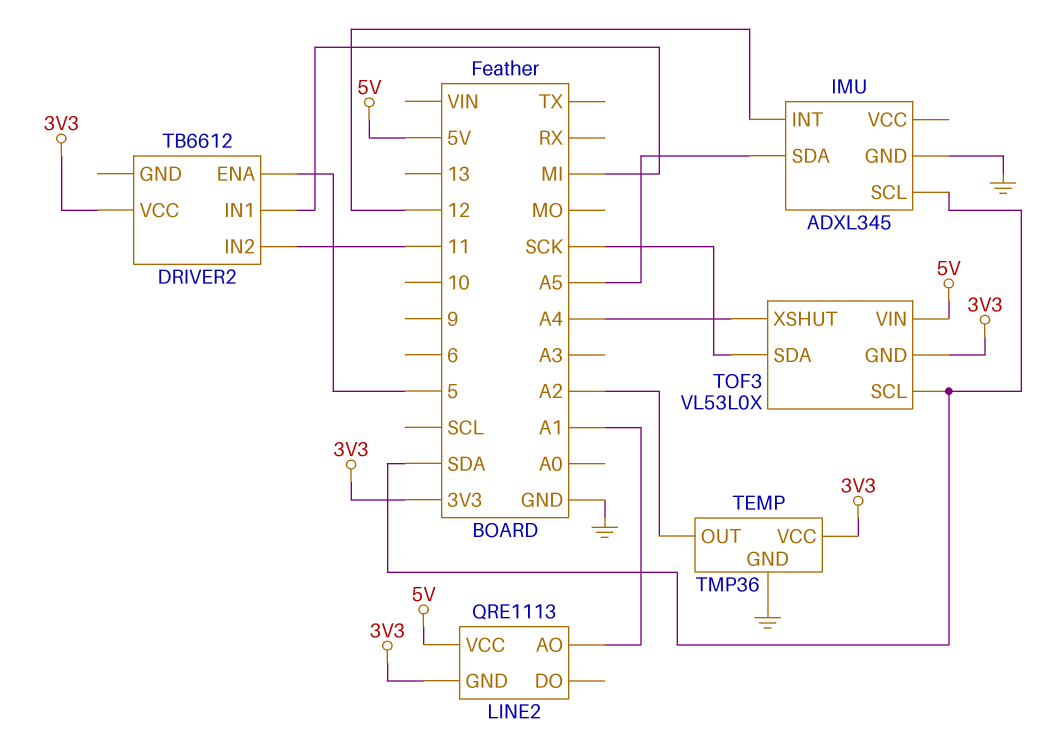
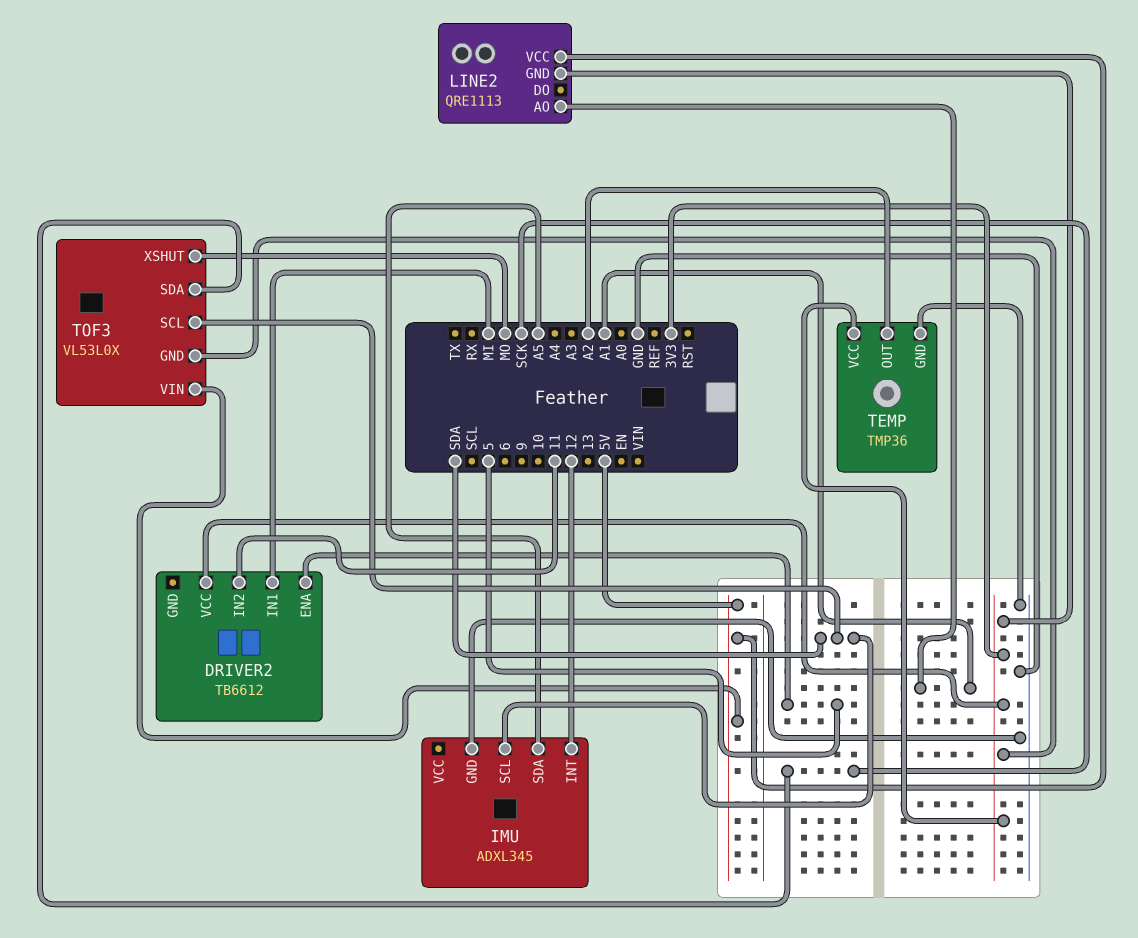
TOF3 pin XSHUT: A4 -> MO

